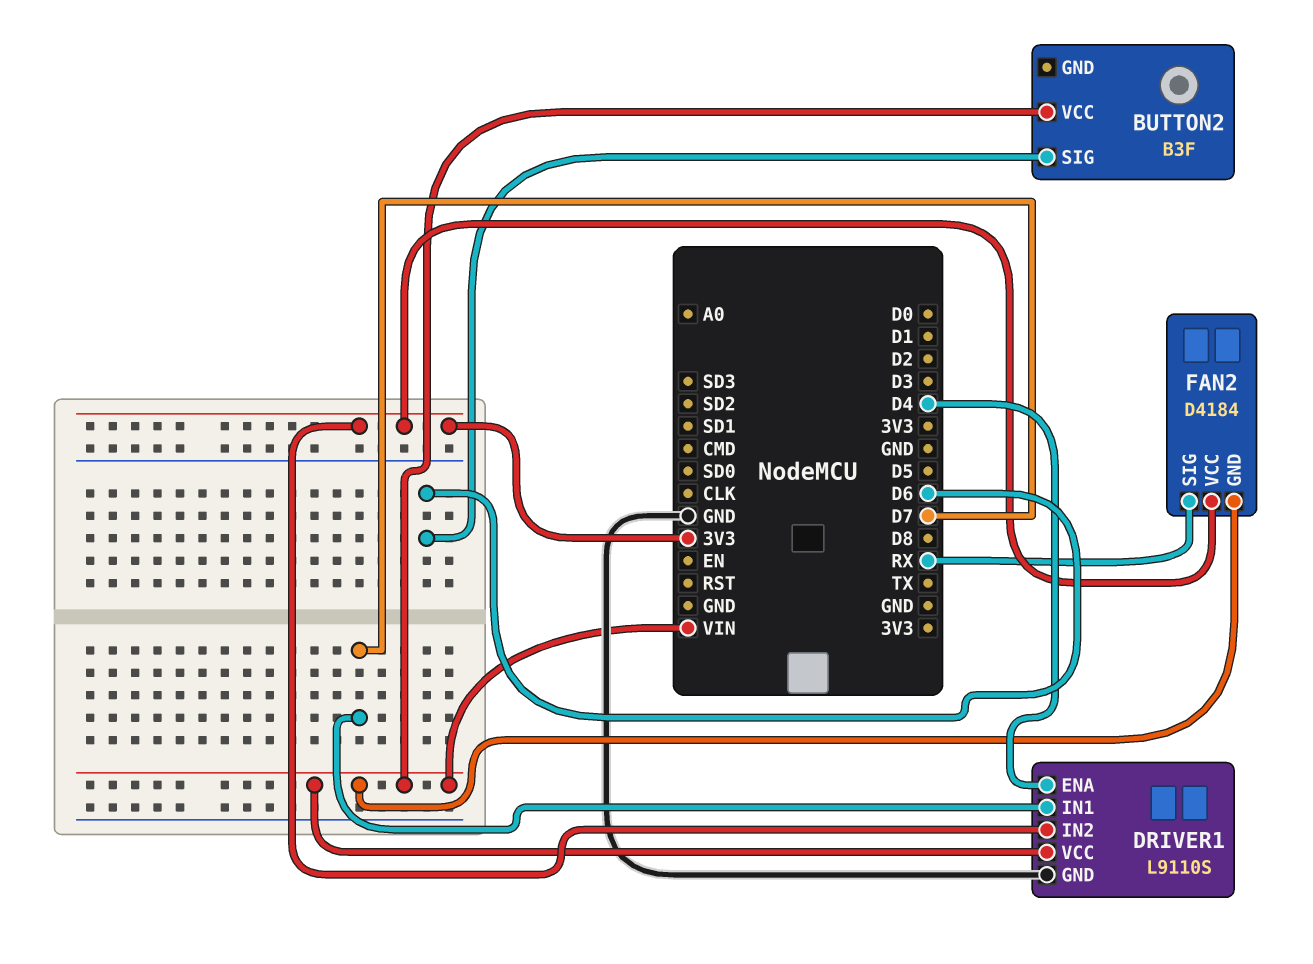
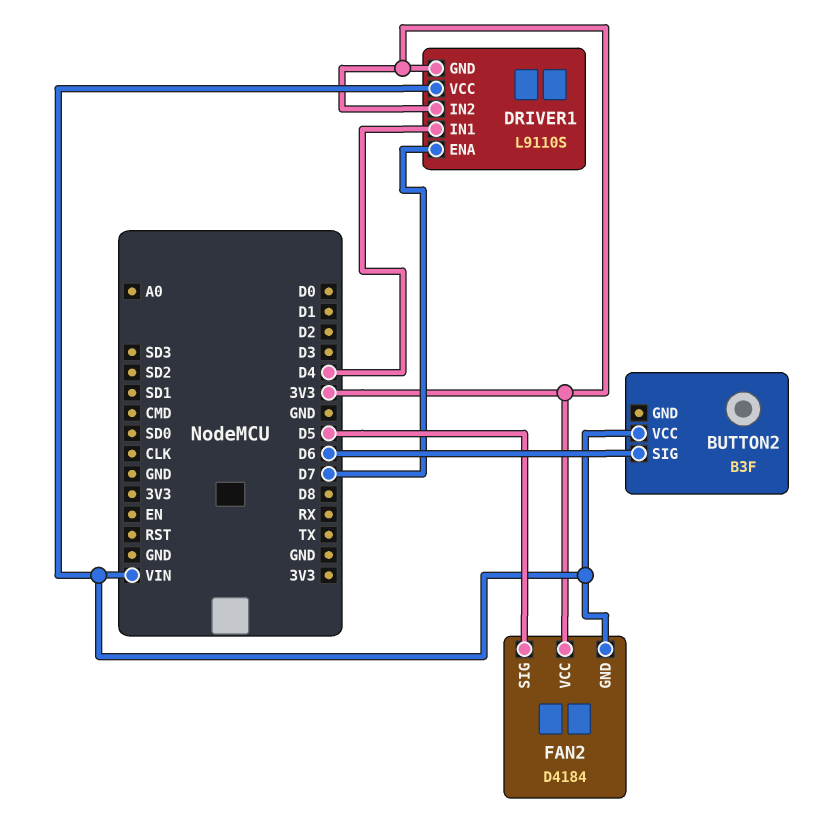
DRIVER1 pin ENA: D4 -> D7
DRIVER1 pin GND: GND -> 3V3
DRIVER1 pin IN1: D7 -> D4
FAN2 pin SIG: RX -> D5

